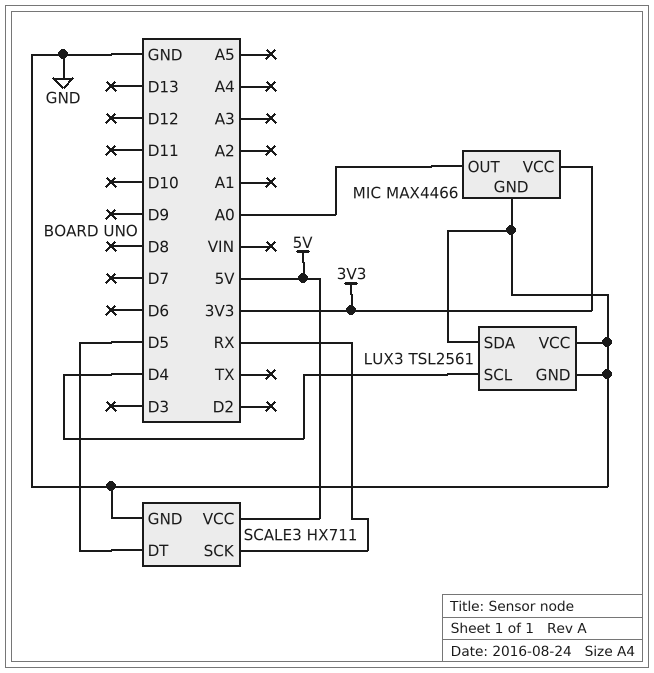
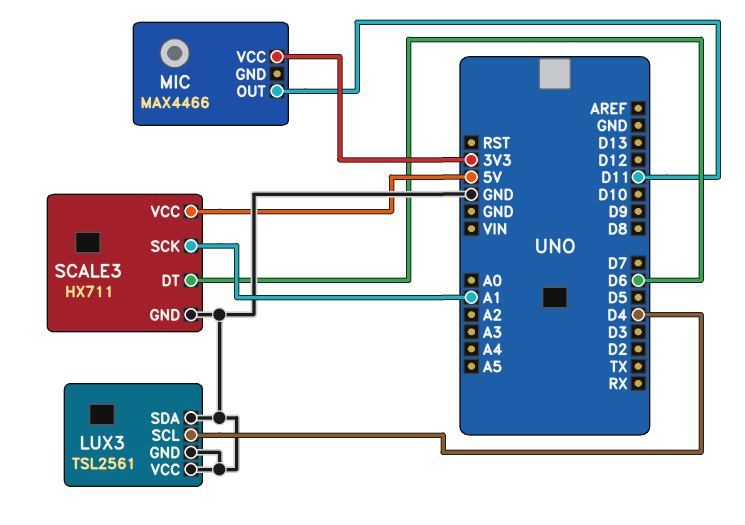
MIC pin GND: GND -> none
MIC pin OUT: A0 -> D11
SCALE3 pin DT: D5 -> D6
SCALE3 pin SCK: RX -> A1

